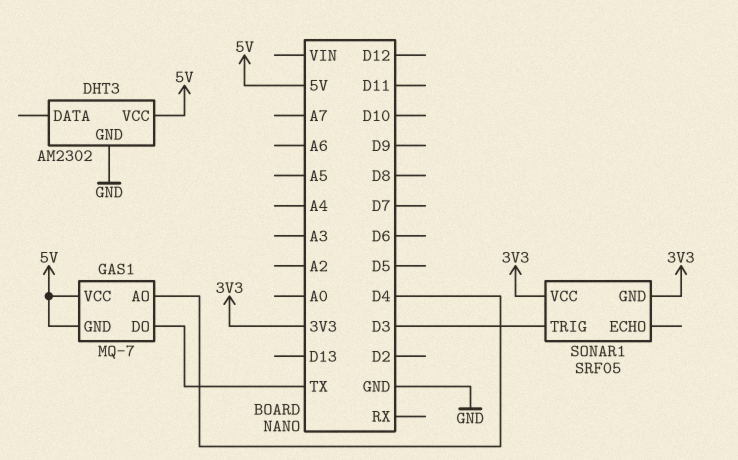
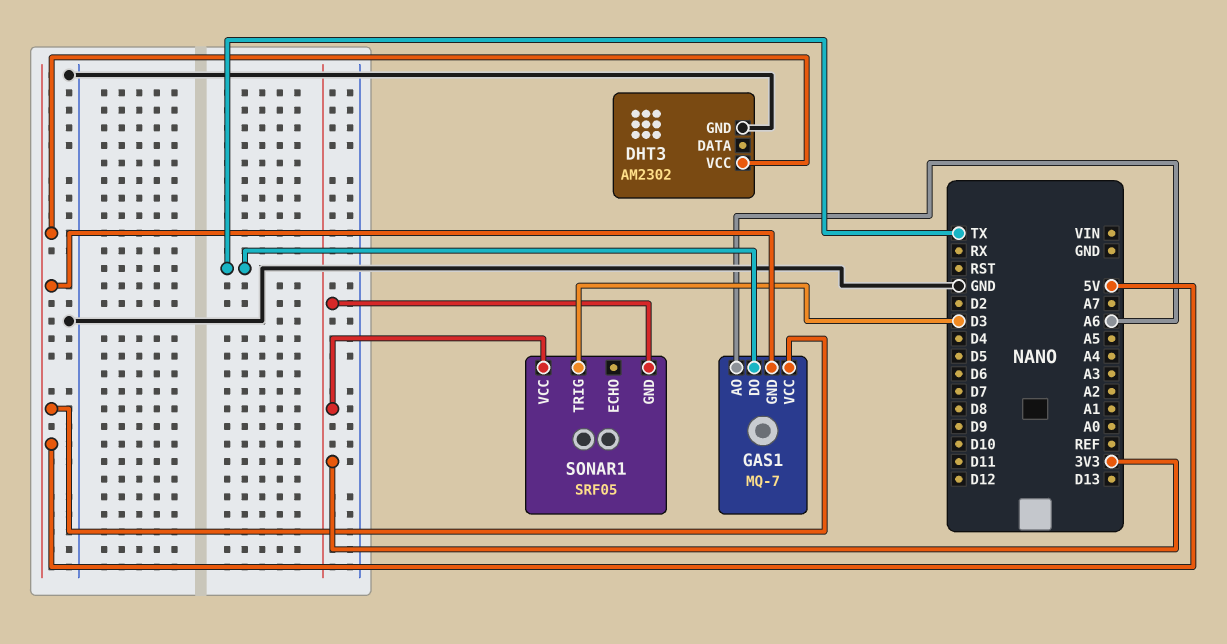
GAS1 pin AO: D4 -> A6

